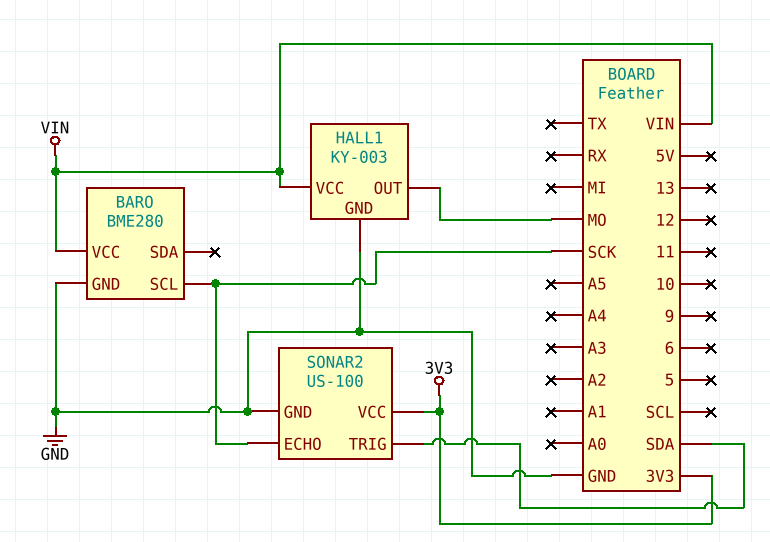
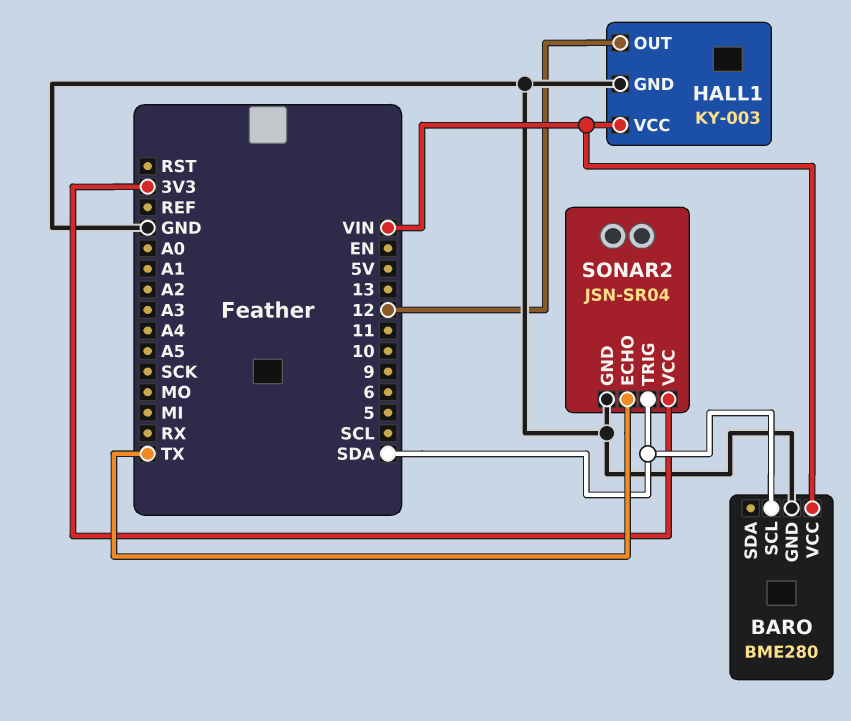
BARO pin SCL: SCK -> SDA
HALL1 pin OUT: MO -> 12
SONAR2: US-100 -> JSN-SR04
SONAR2 pin ECHO: SCK -> TX

